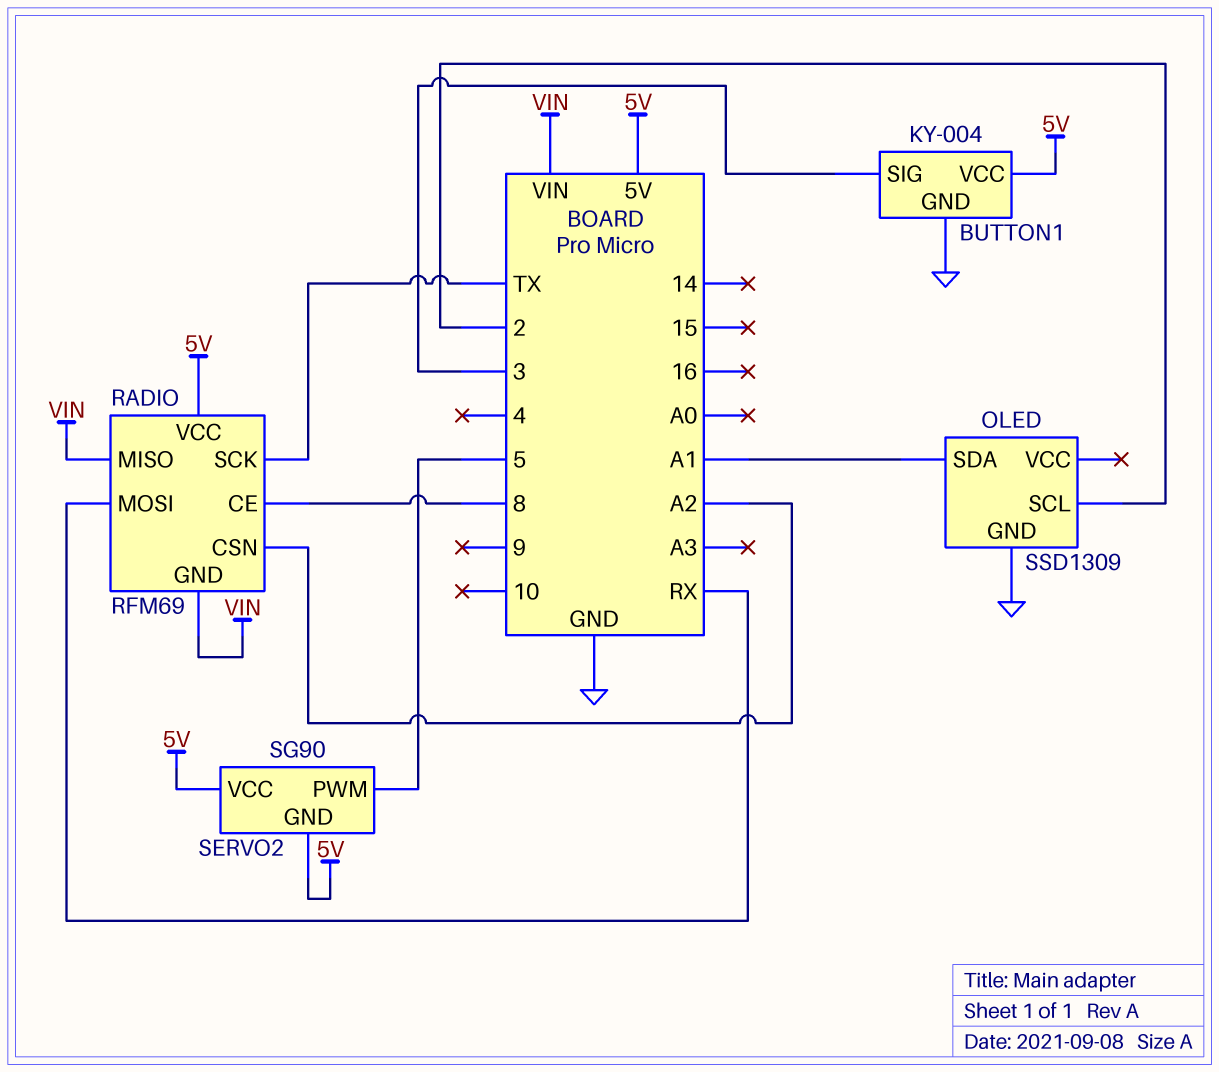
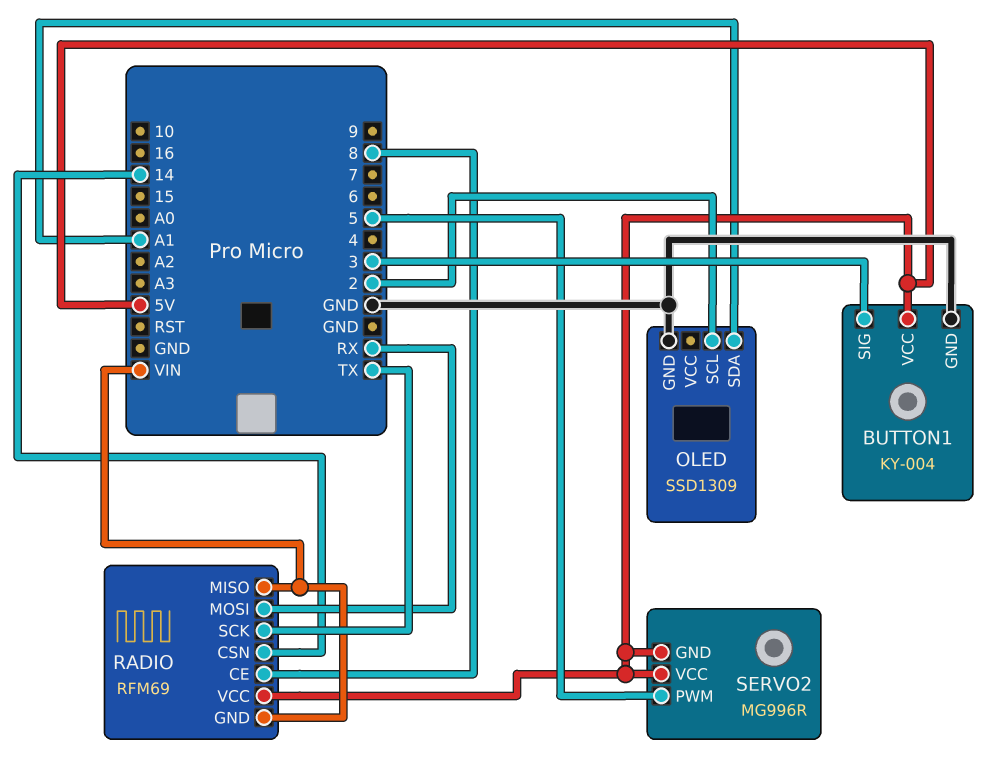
RADIO pin CSN: A2 -> 14
SERVO2: SG90 -> MG996R

